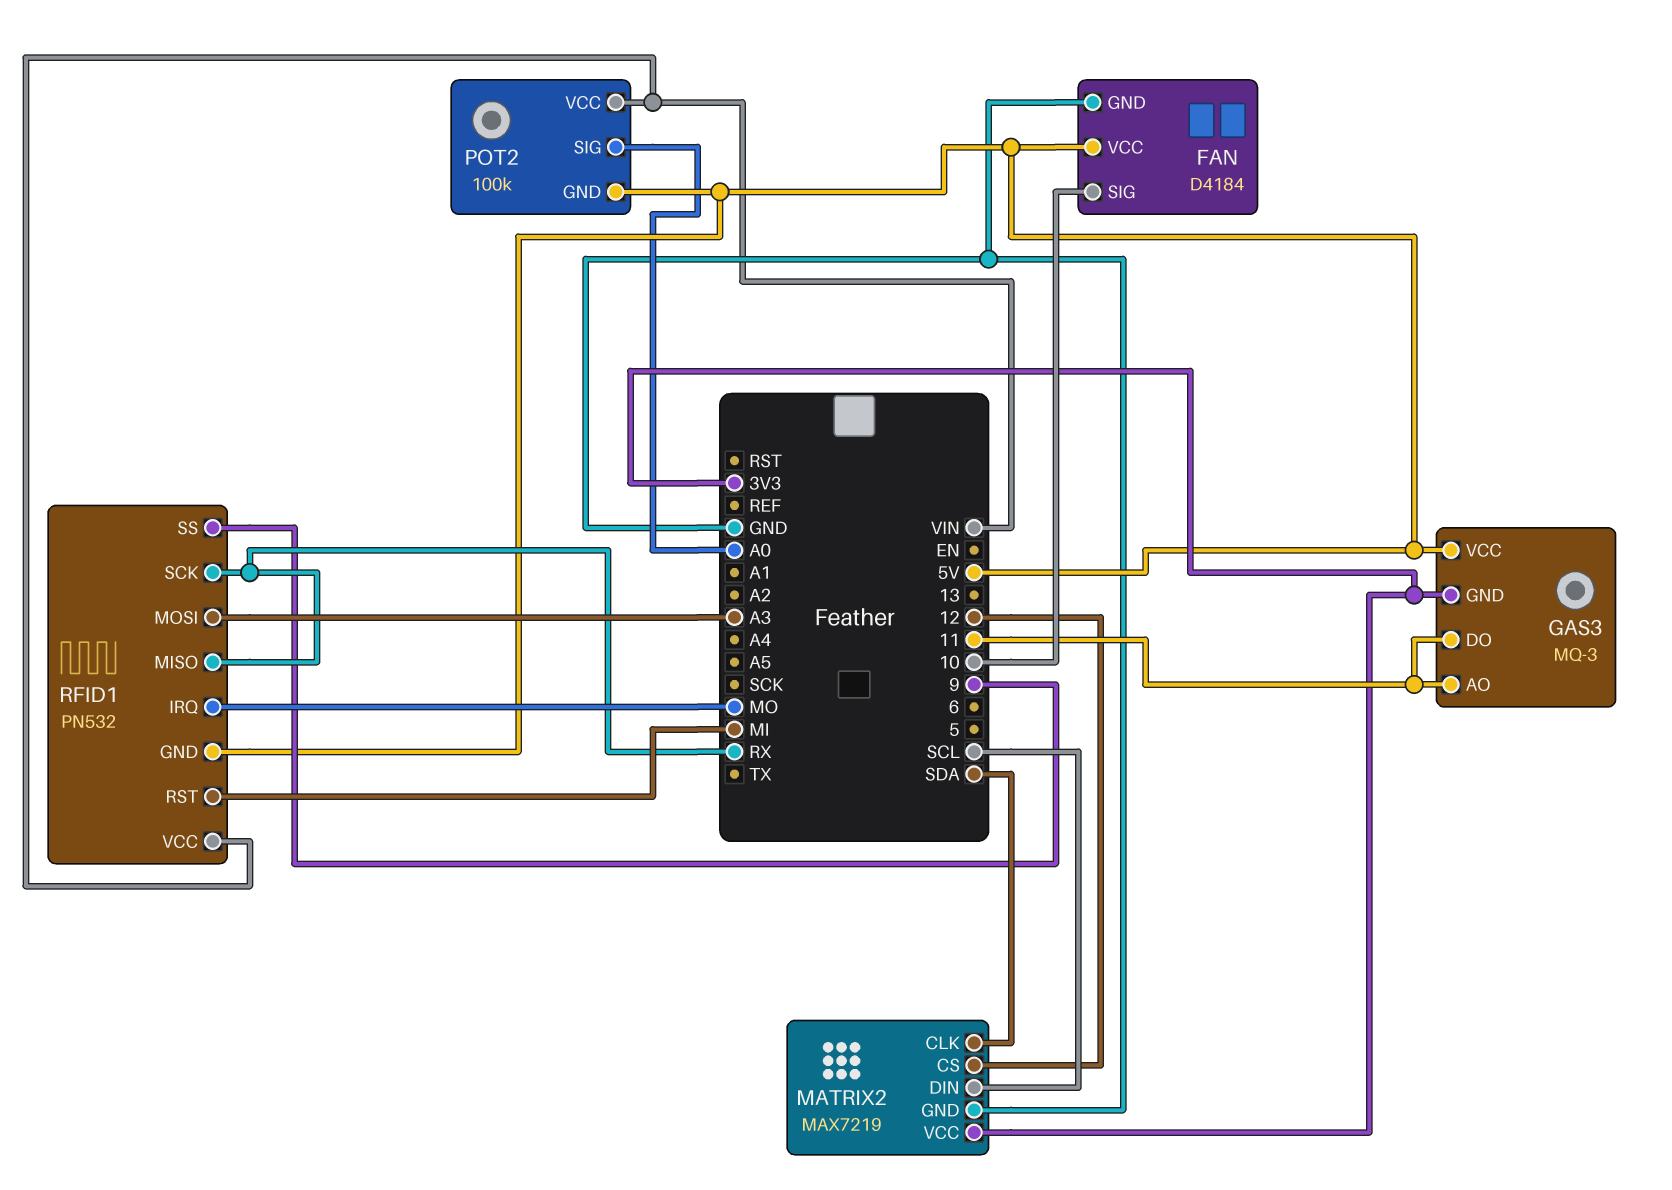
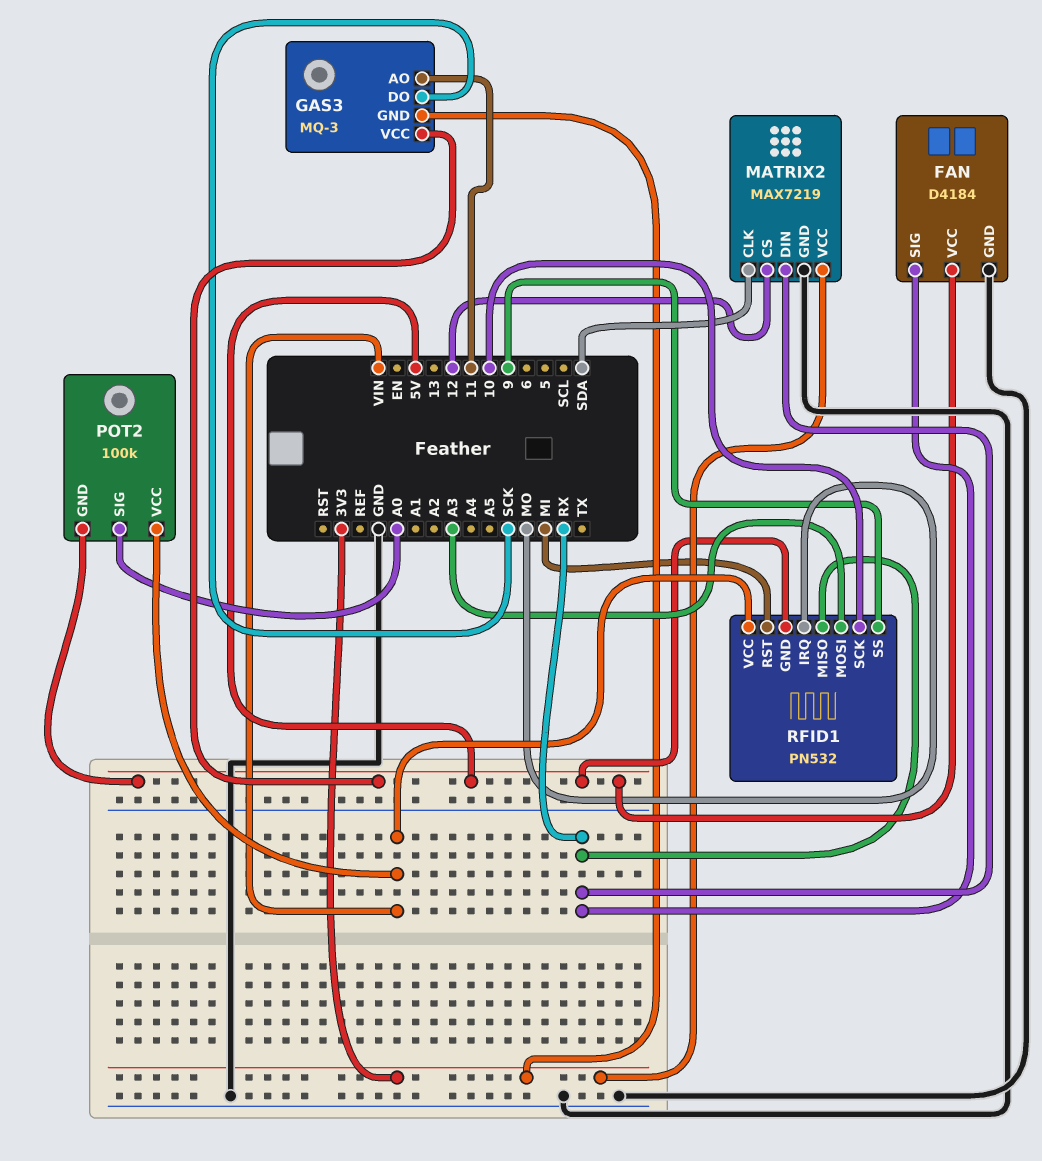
FAN pin SIG: 10 -> RX
GAS3 pin DO: 11 -> SCK
MATRIX2 pin DIN: SCL -> RX
RFID1 pin SCK: RX -> 10

